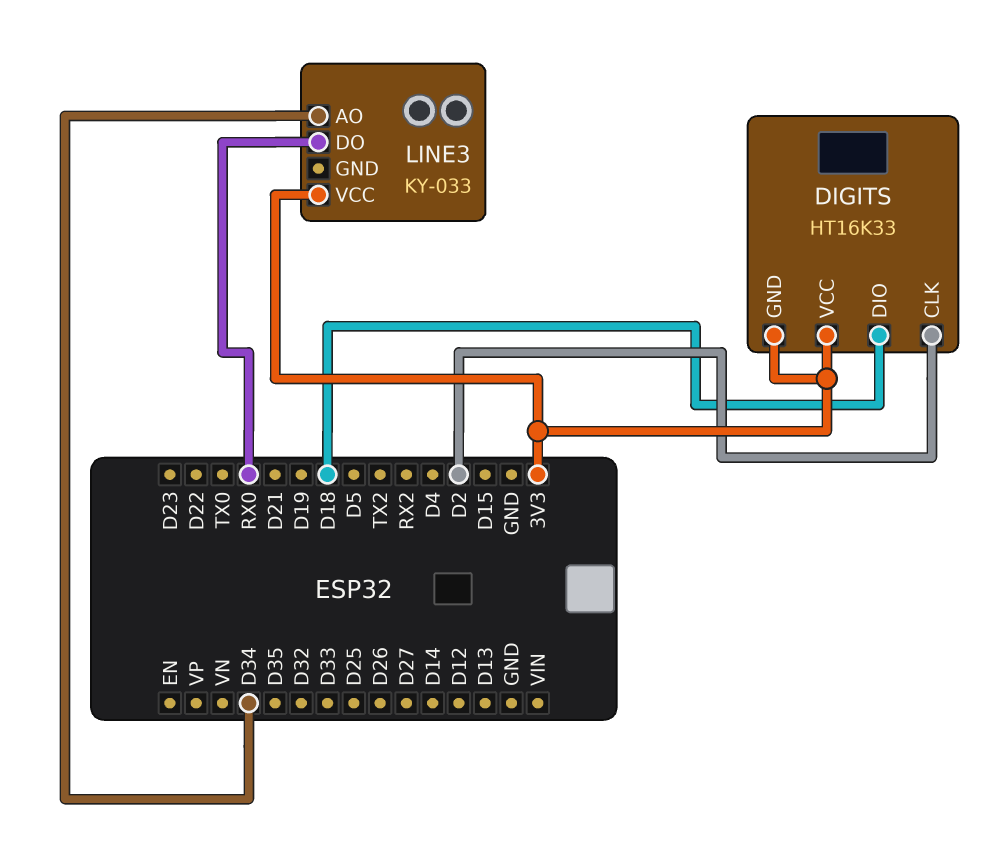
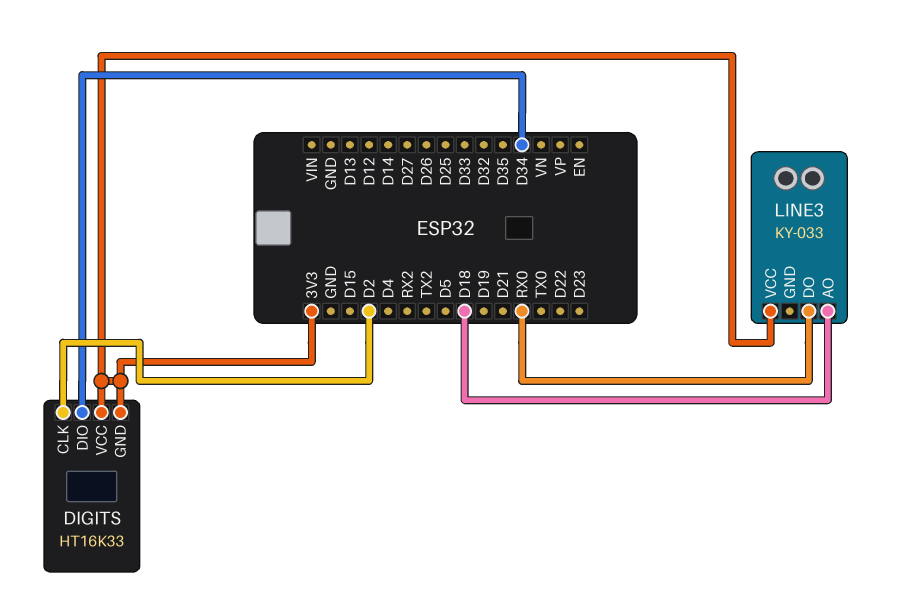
DIGITS pin DIO: D18 -> D34
LINE3 pin AO: D34 -> D18

